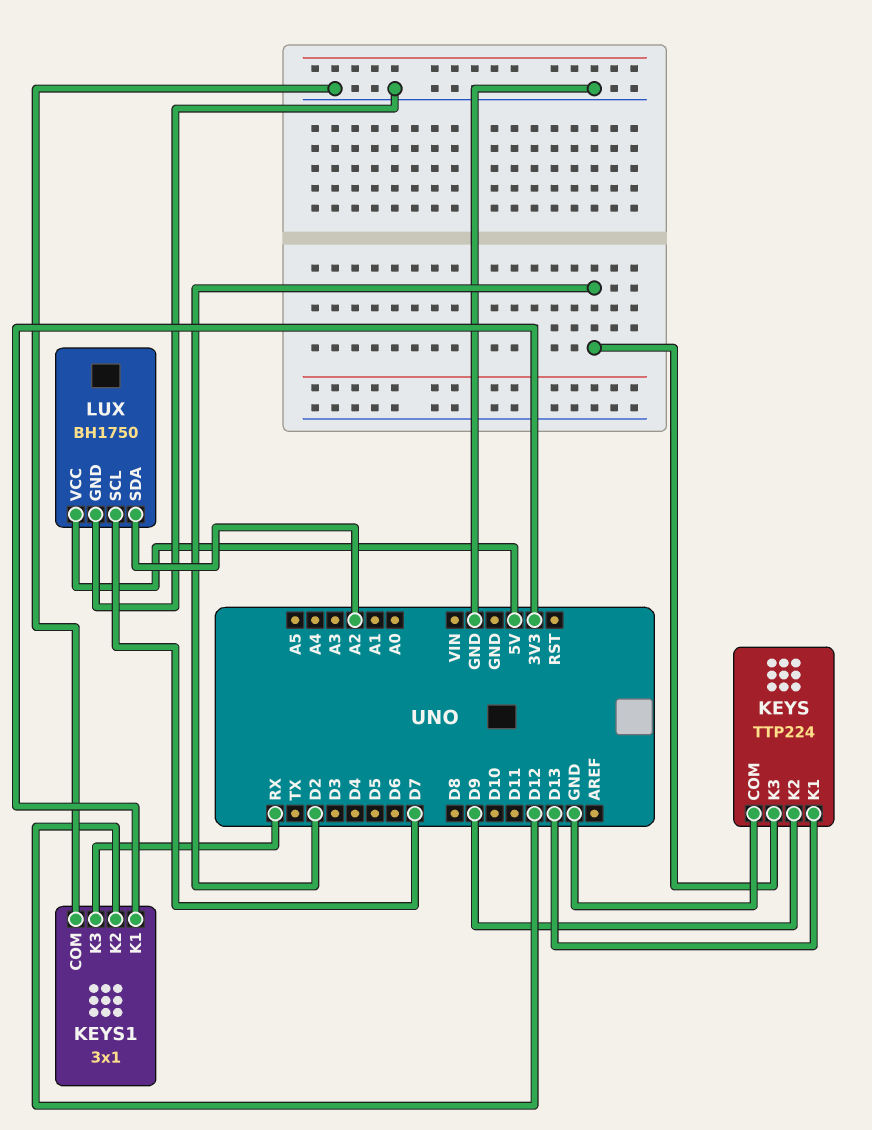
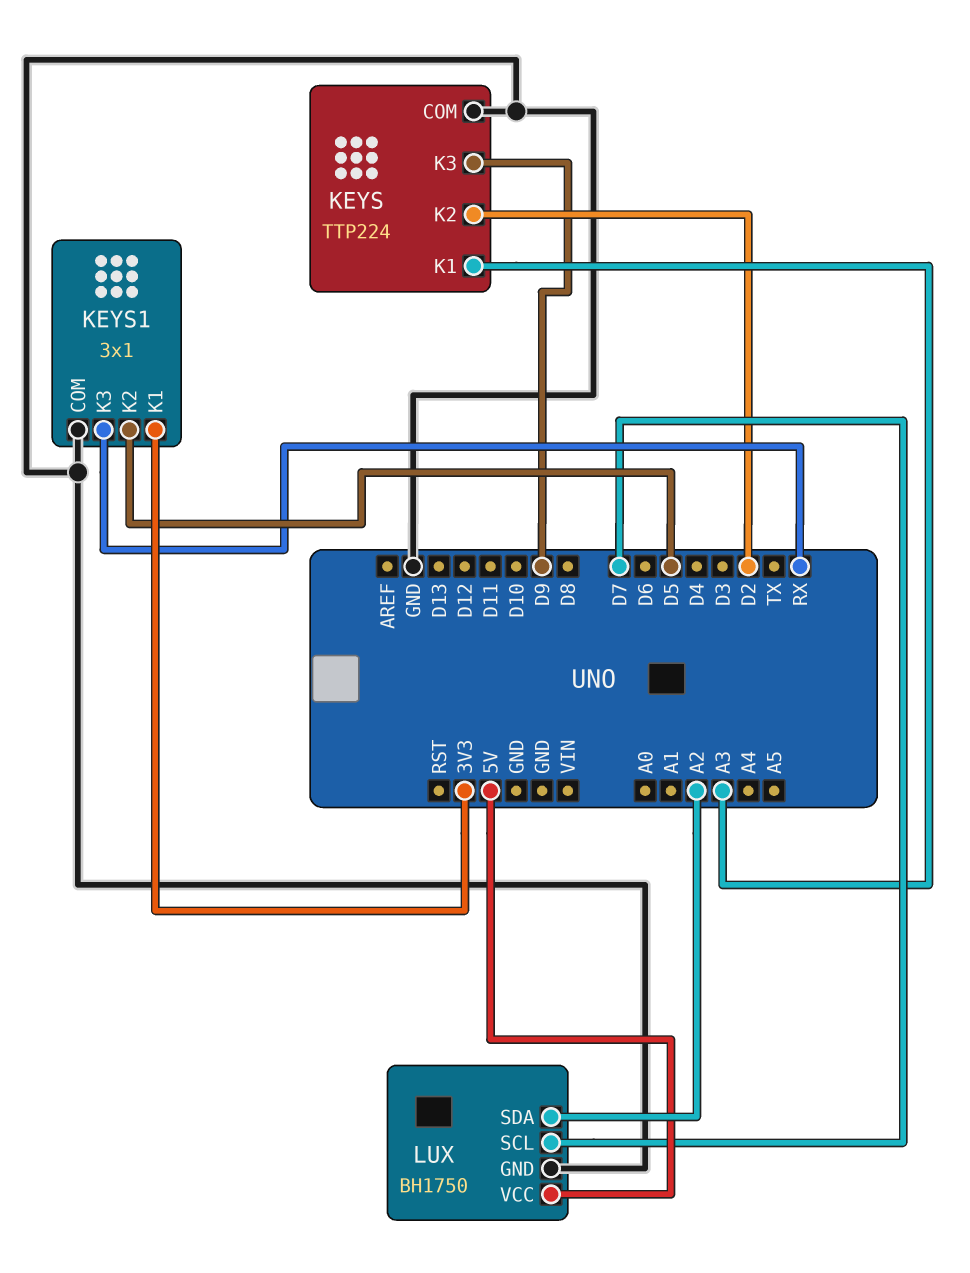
KEYS pin K1: D13 -> A3
KEYS pin K2: D9 -> D2
KEYS pin K3: D2 -> D9
KEYS1 pin K2: D12 -> D5

